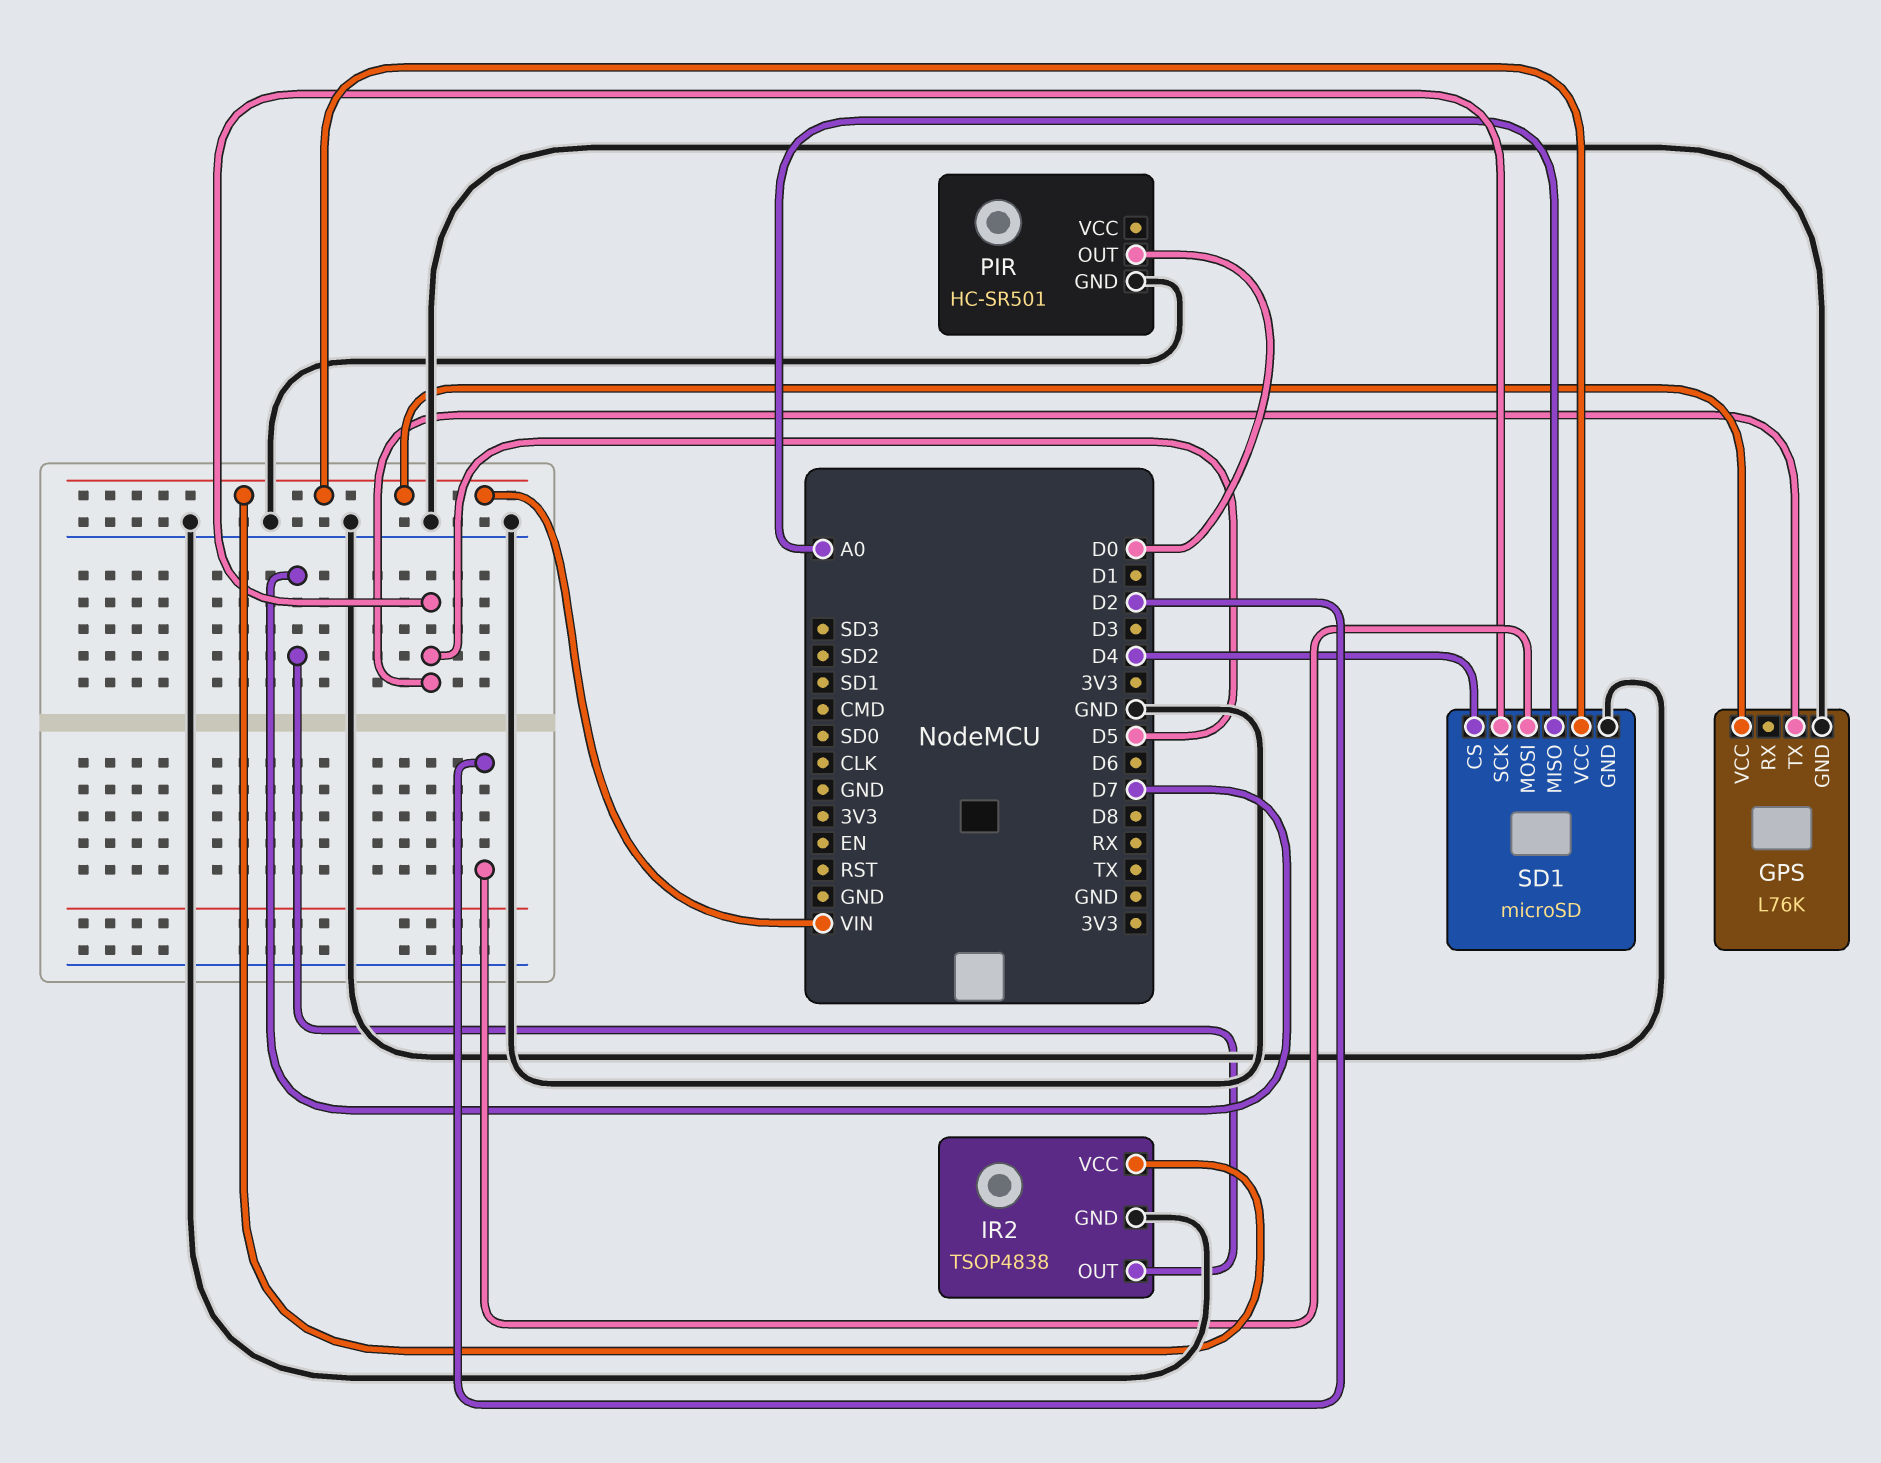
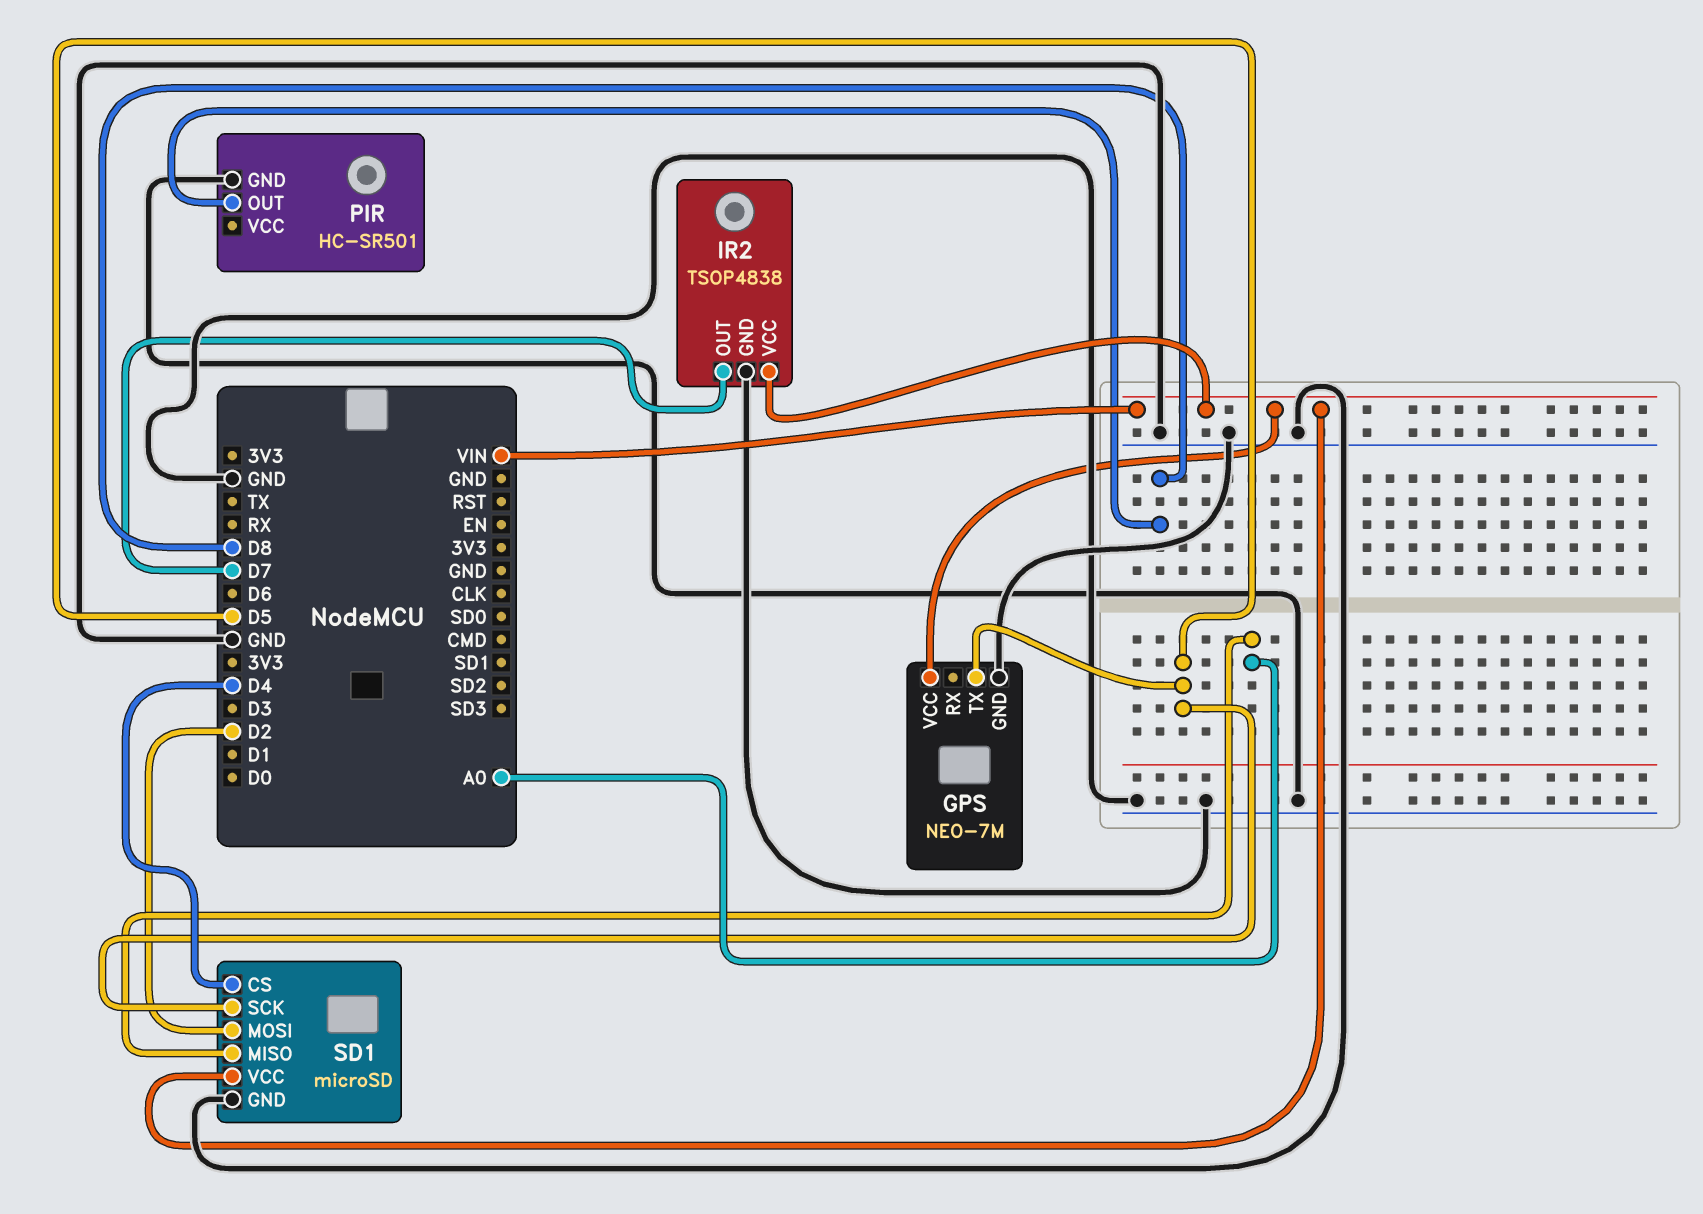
GPS: L76K -> NEO-7M
PIR pin OUT: D0 -> D8

